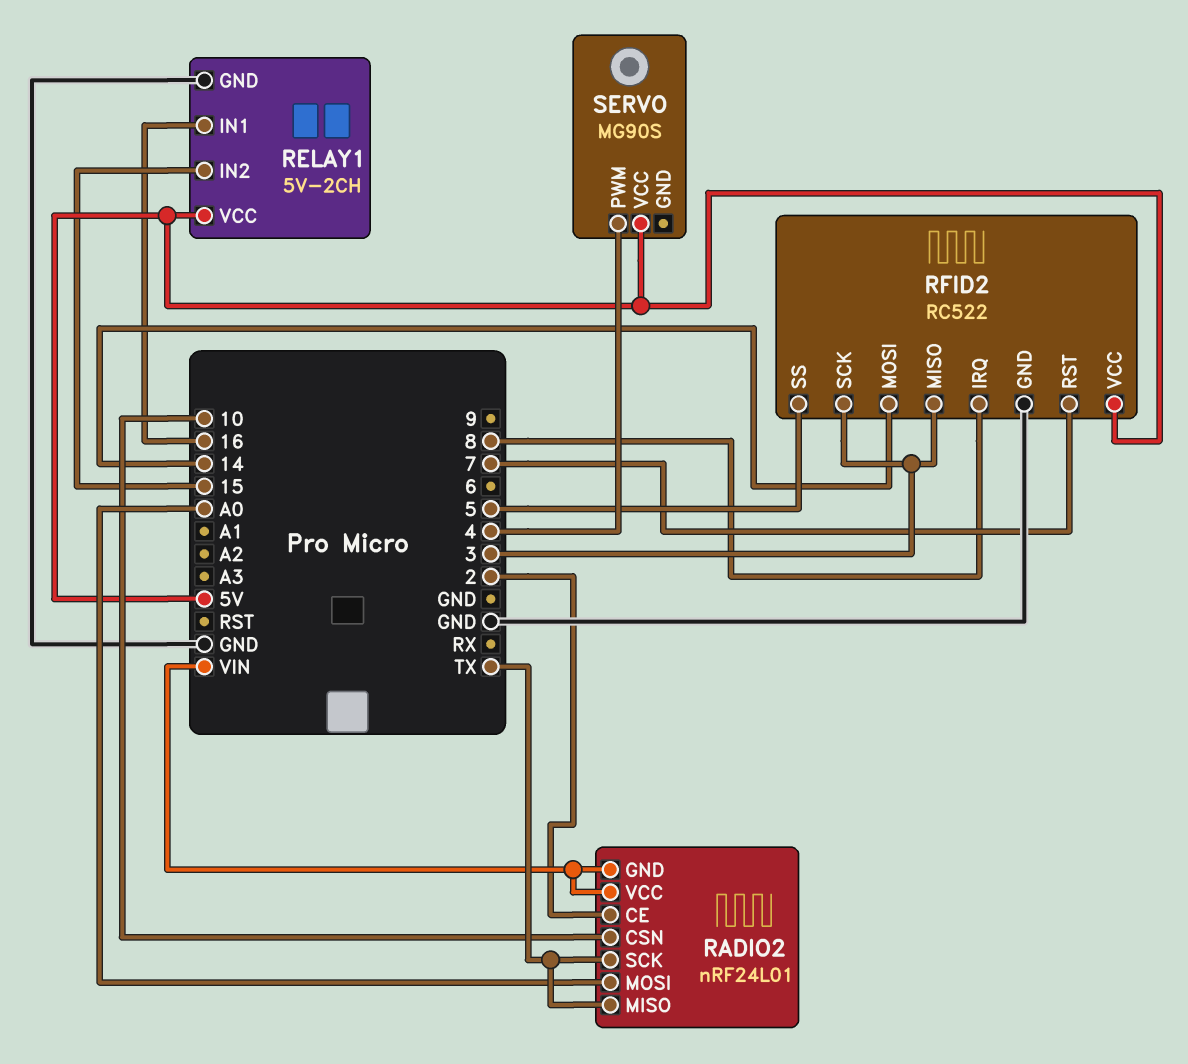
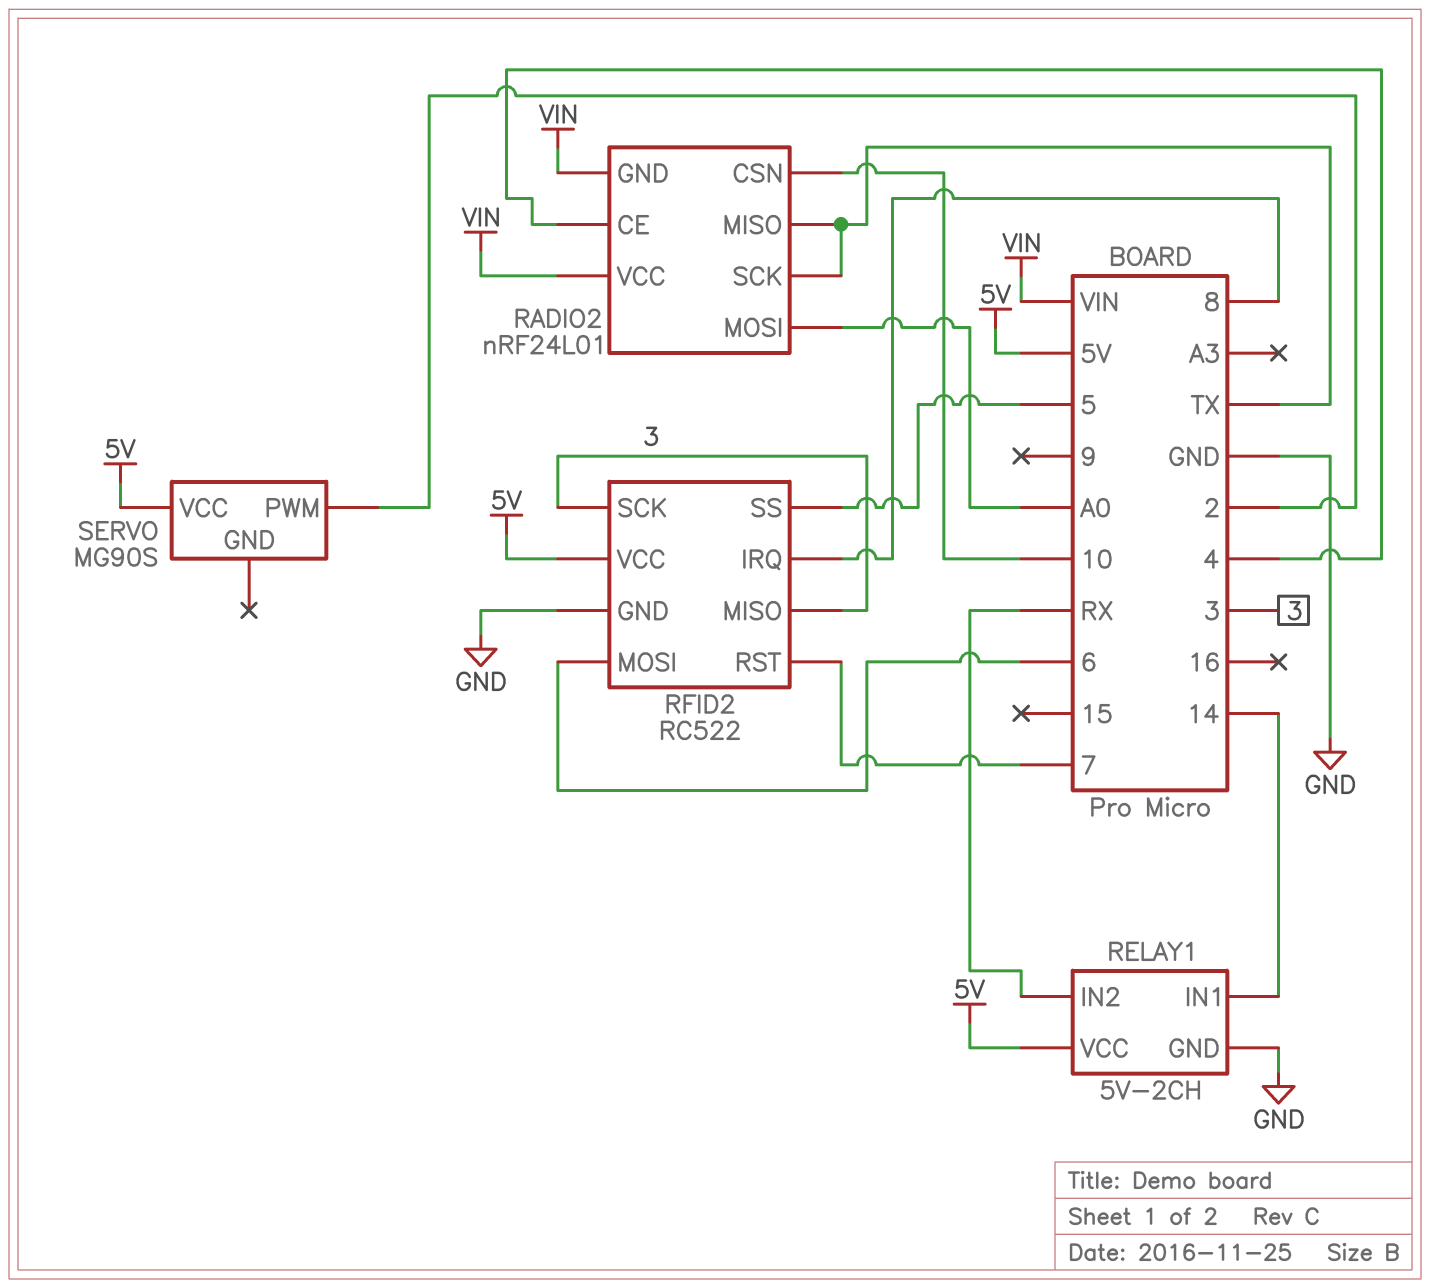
RADIO2 pin CE: 2 -> 4
RELAY1 pin IN1: 16 -> 14
RELAY1 pin IN2: 15 -> RX
RFID2 pin MOSI: 14 -> 6
SERVO pin PWM: 4 -> 2

